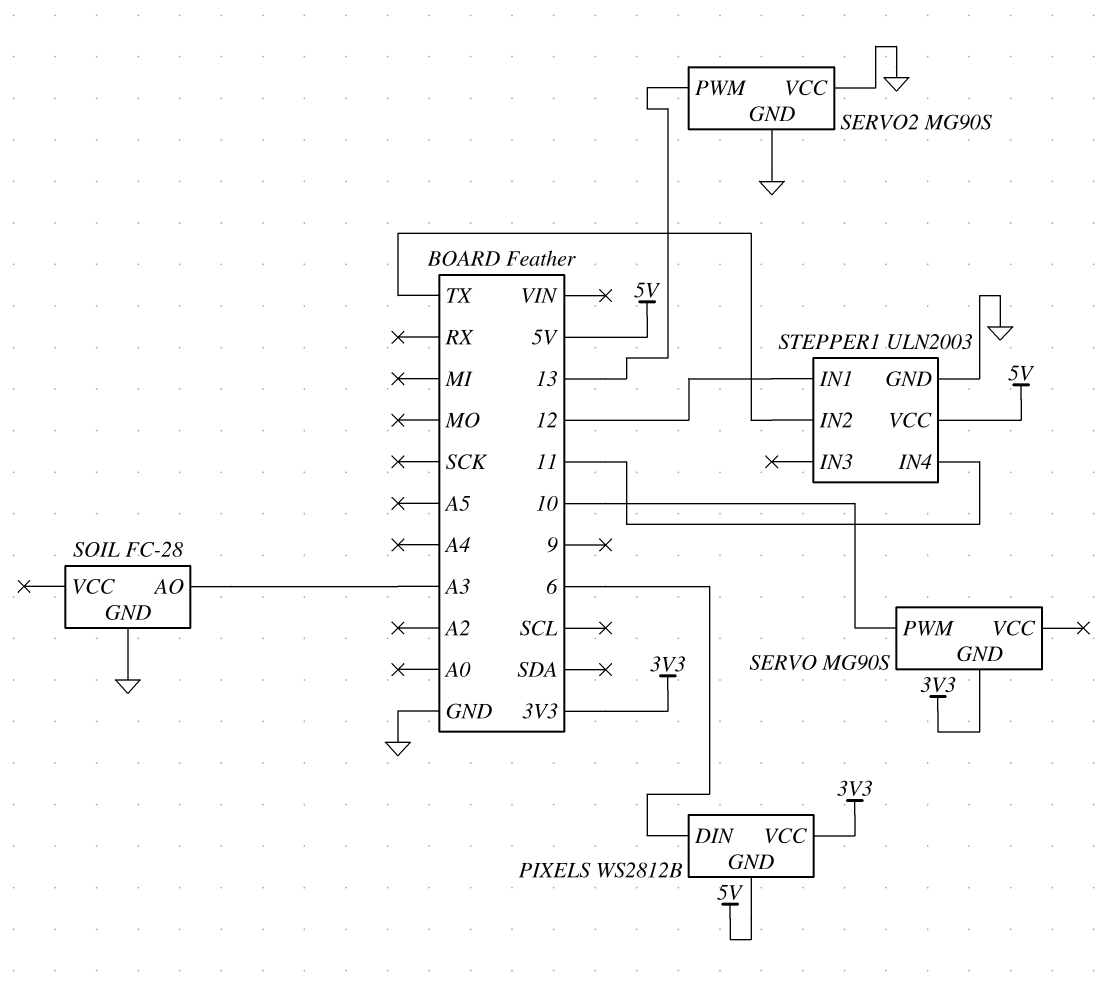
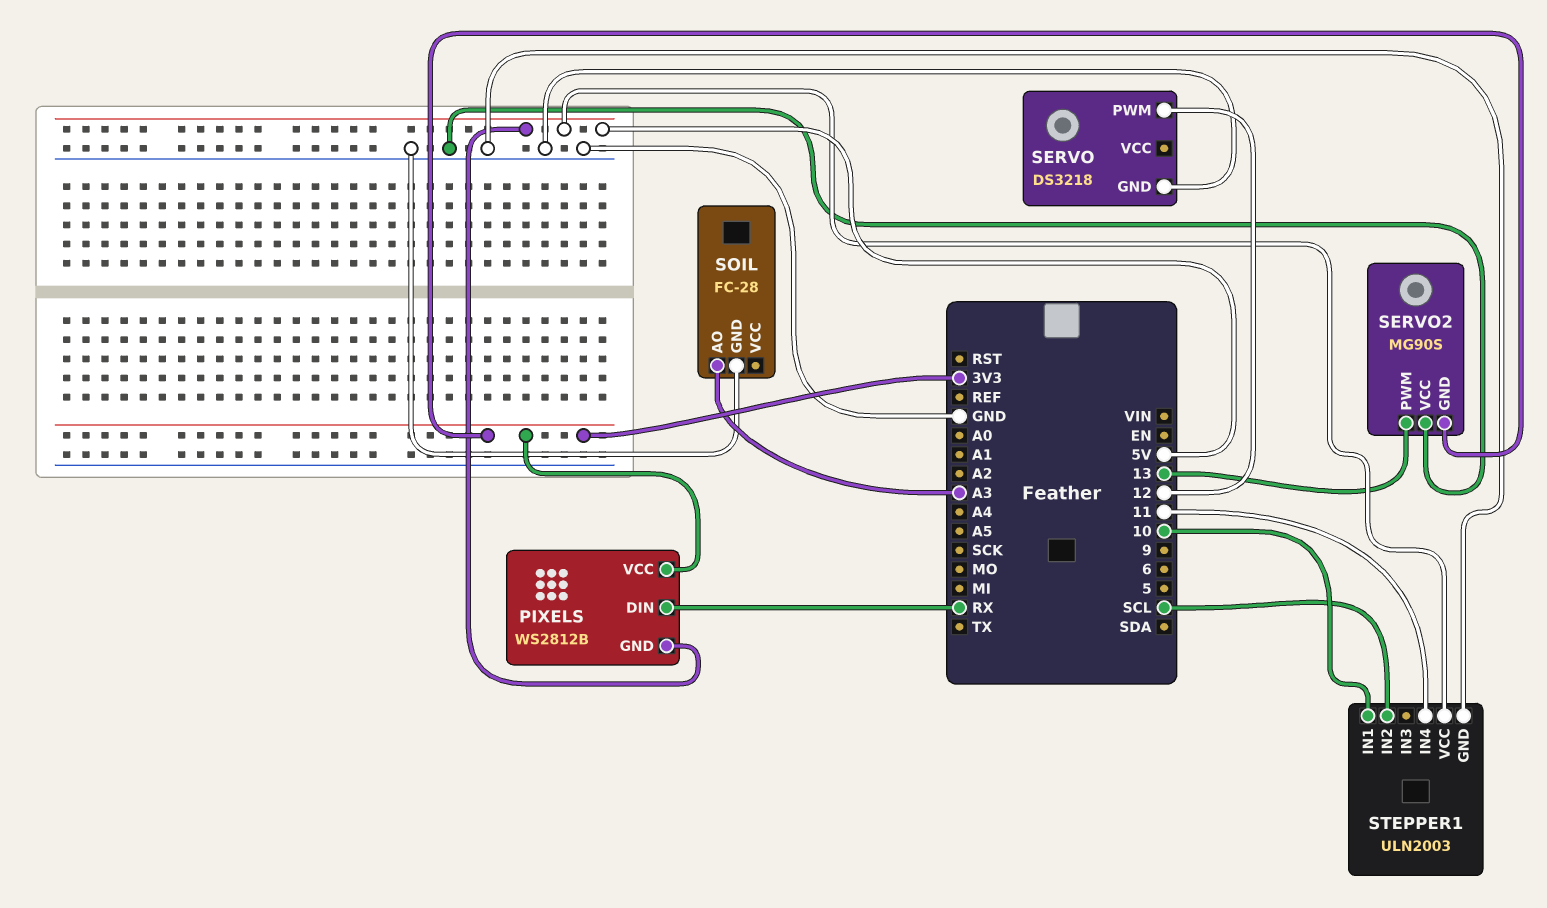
PIXELS pin DIN: 6 -> RX
SERVO: MG90S -> DS3218
SERVO pin GND: 3V3 -> GND
SERVO pin PWM: 10 -> 12
SERVO2 pin GND: GND -> 3V3
STEPPER1 pin IN1: 12 -> 10
STEPPER1 pin IN2: TX -> SCL

